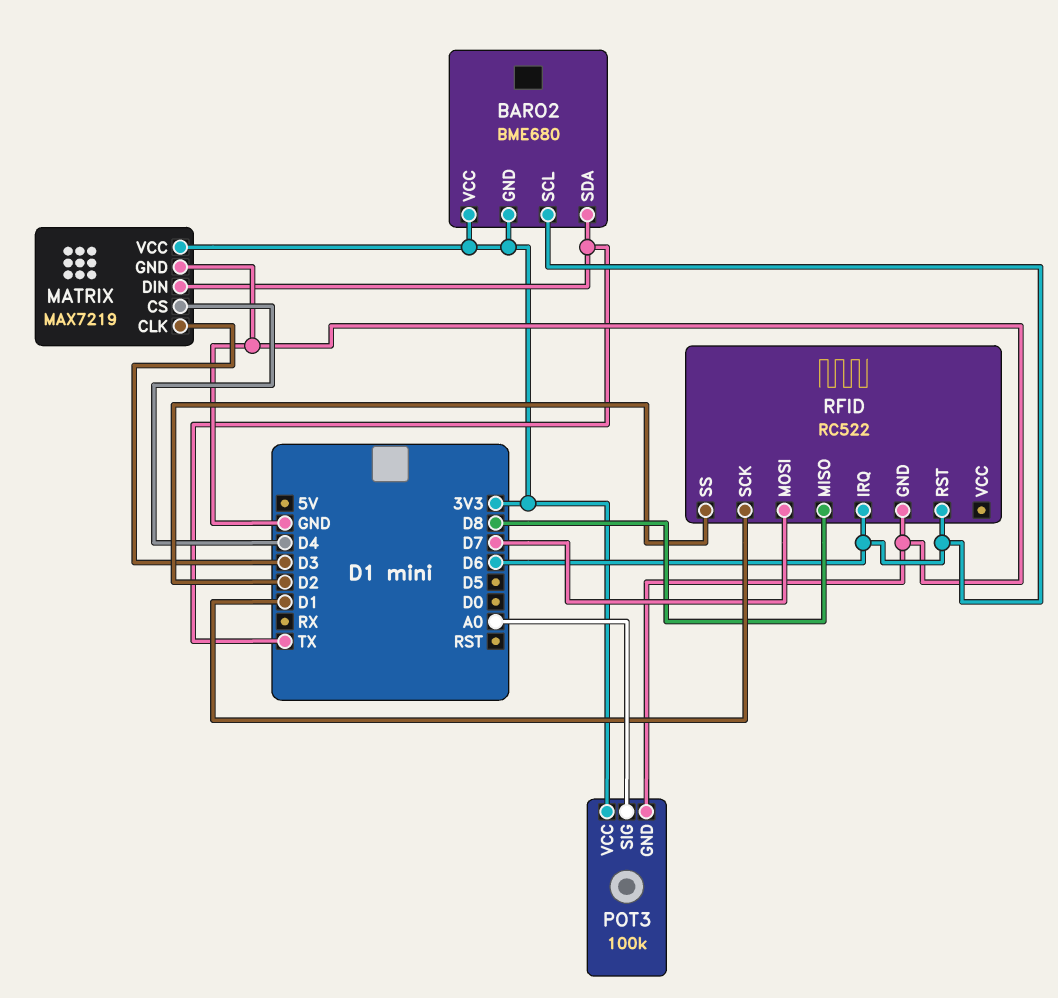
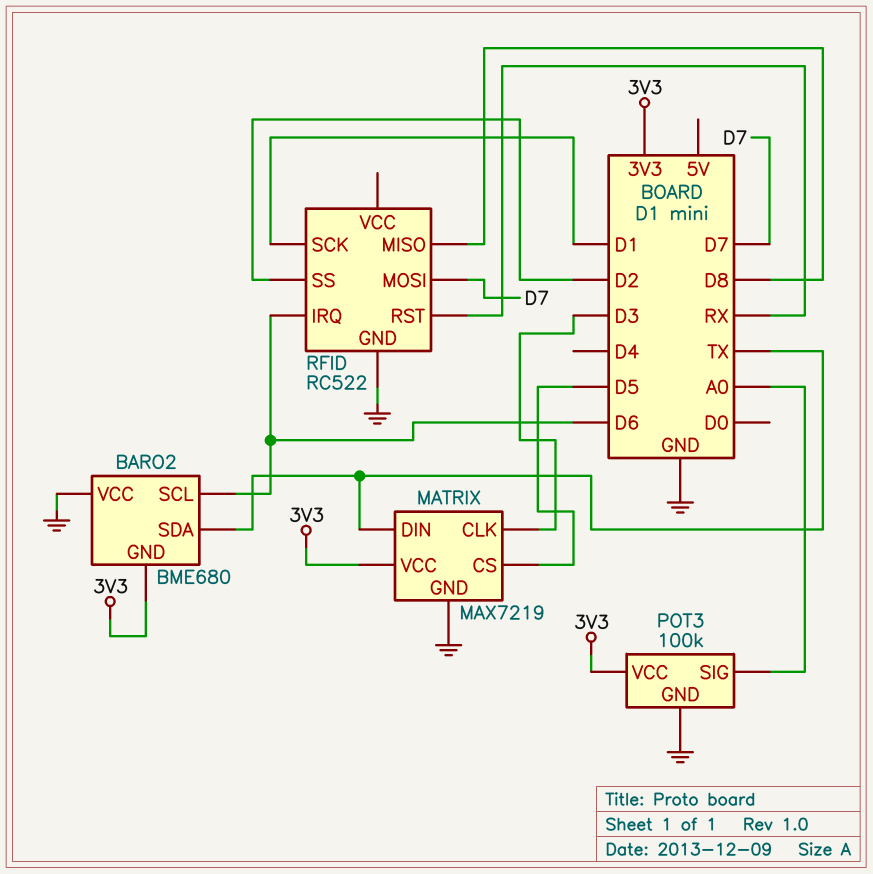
BARO2 pin VCC: 3V3 -> GND
MATRIX pin CS: D4 -> D5
RFID pin RST: D6 -> RX

